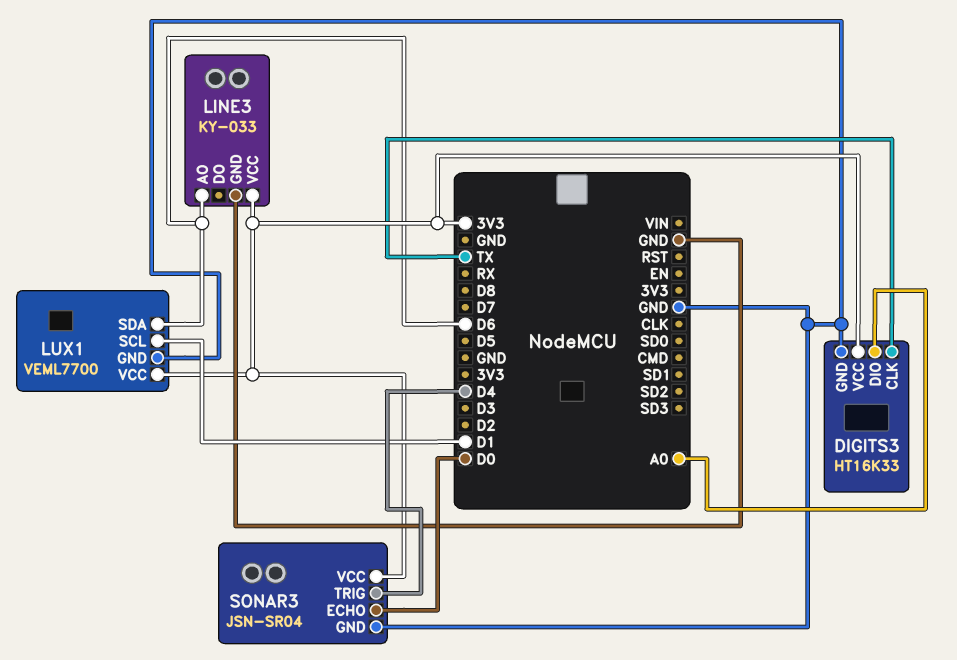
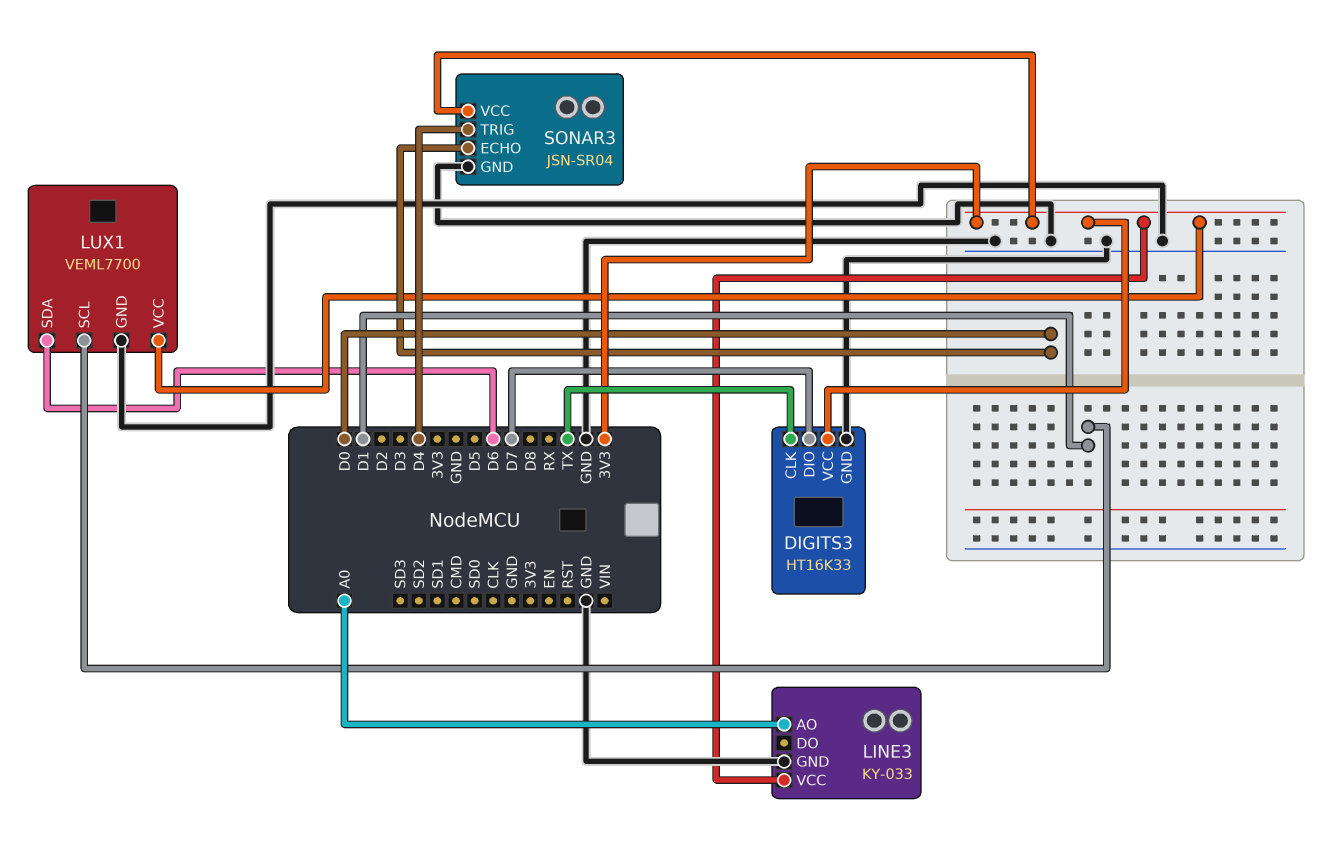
DIGITS3 pin DIO: A0 -> D7
LINE3 pin AO: D6 -> A0

